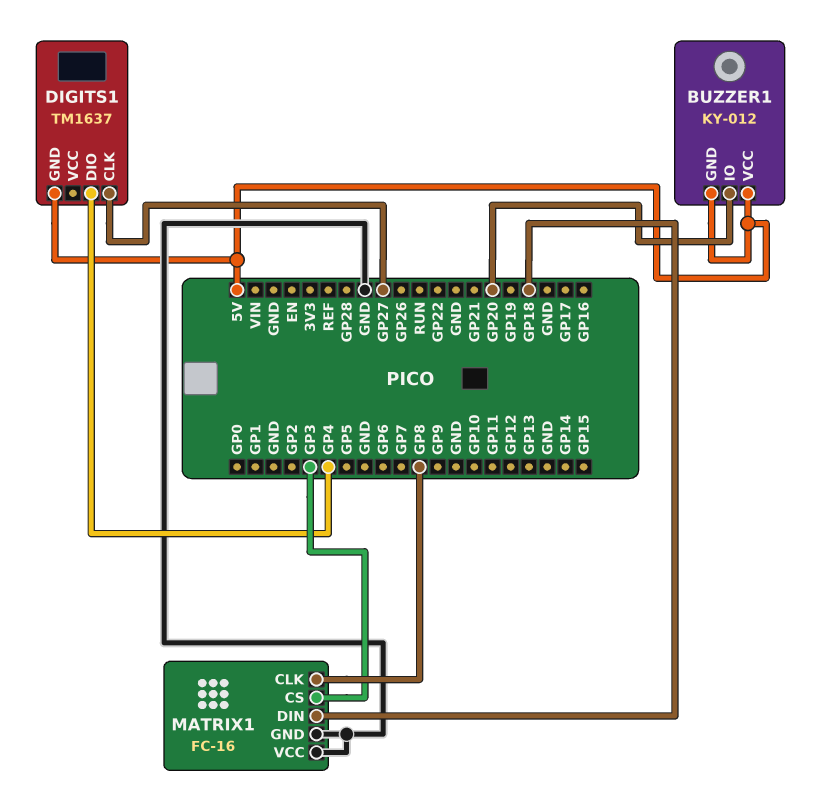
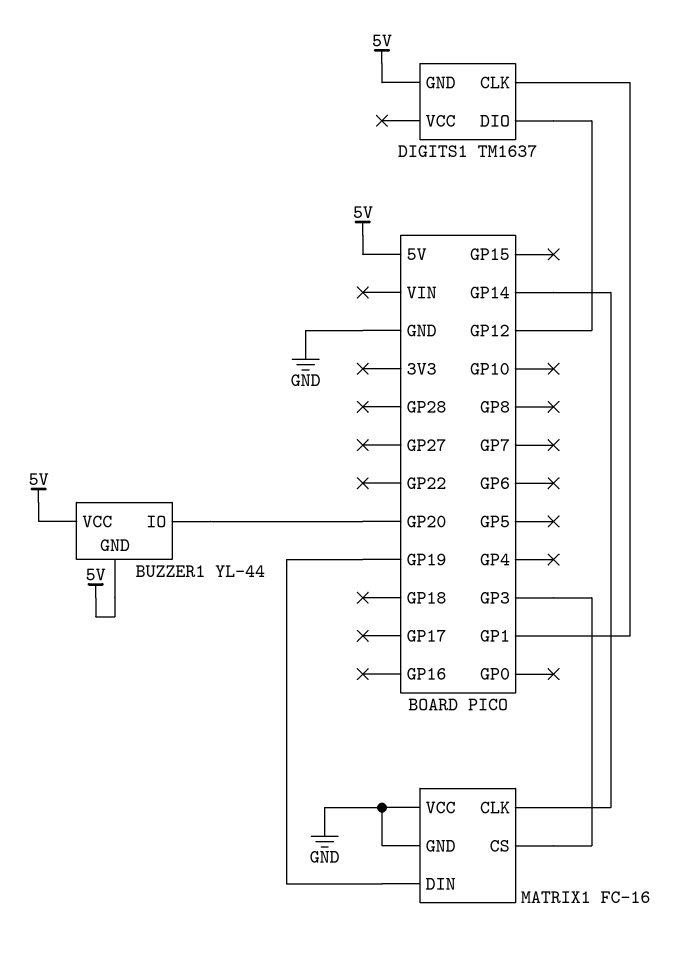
BUZZER1: KY-012 -> YL-44
DIGITS1 pin CLK: GP27 -> GP1
DIGITS1 pin DIO: GP4 -> GP12
MATRIX1 pin CLK: GP8 -> GP14
MATRIX1 pin DIN: GP18 -> GP19

